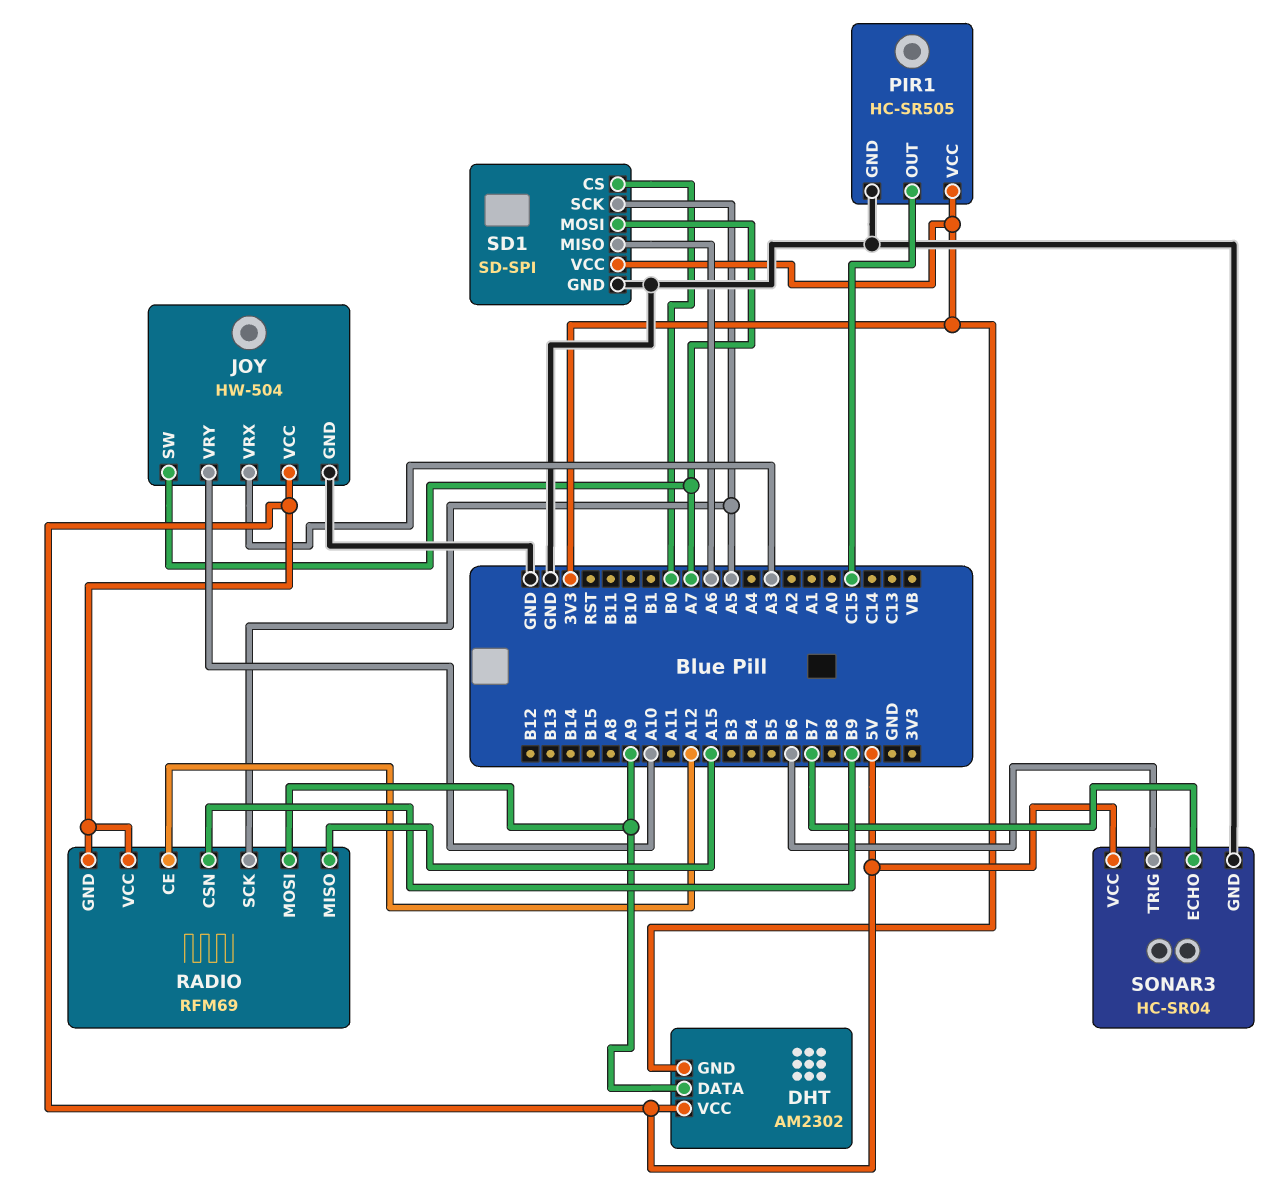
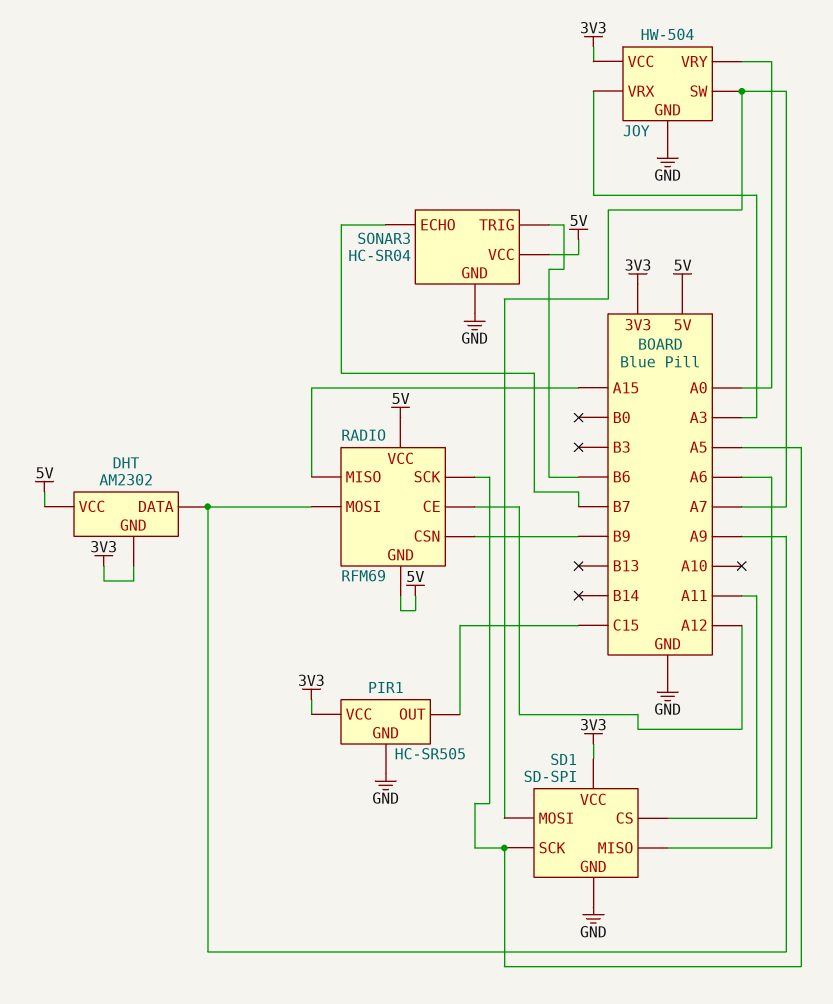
JOY pin VCC: 5V -> 3V3
JOY pin VRY: A10 -> A0
SD1 pin CS: B0 -> A11

